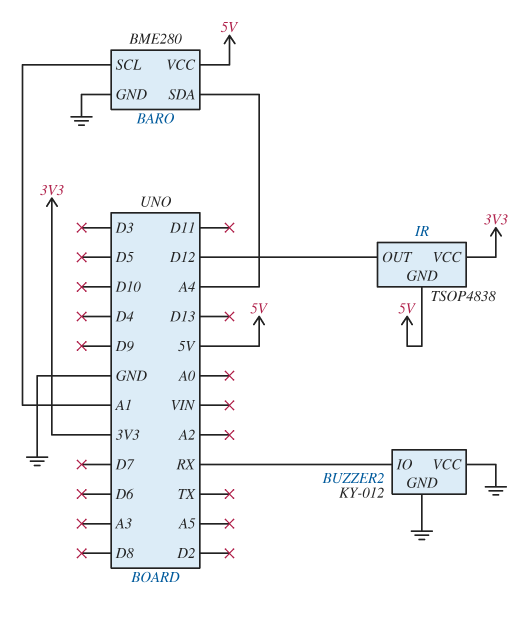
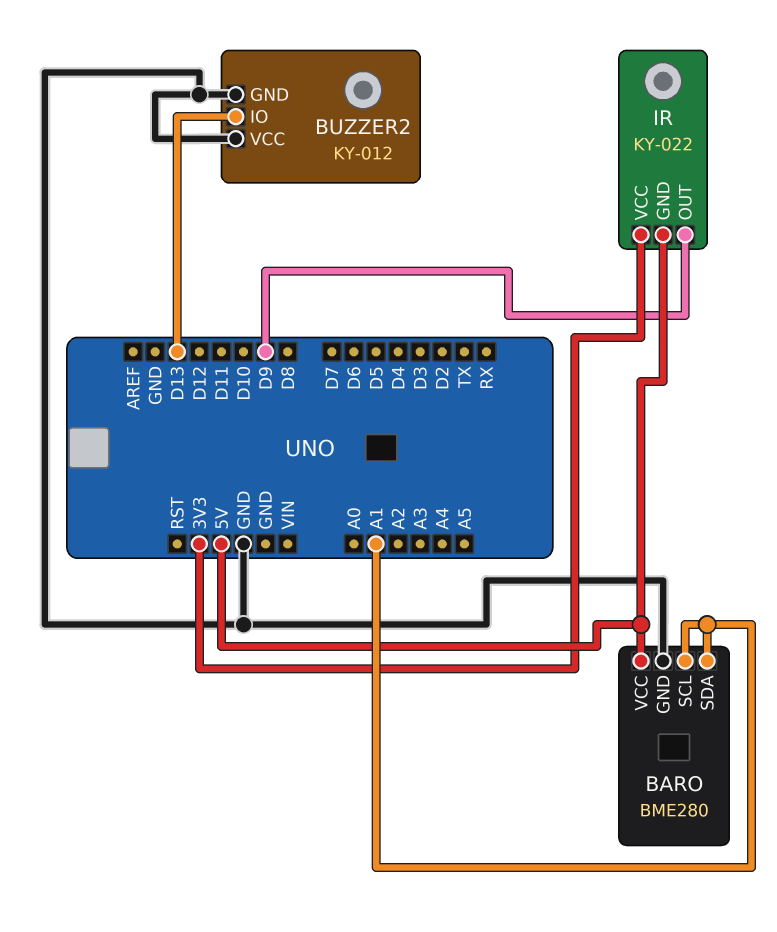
BARO pin SDA: A4 -> A1
BUZZER2 pin IO: RX -> D13
IR: TSOP4838 -> KY-022
IR pin OUT: D12 -> D9

